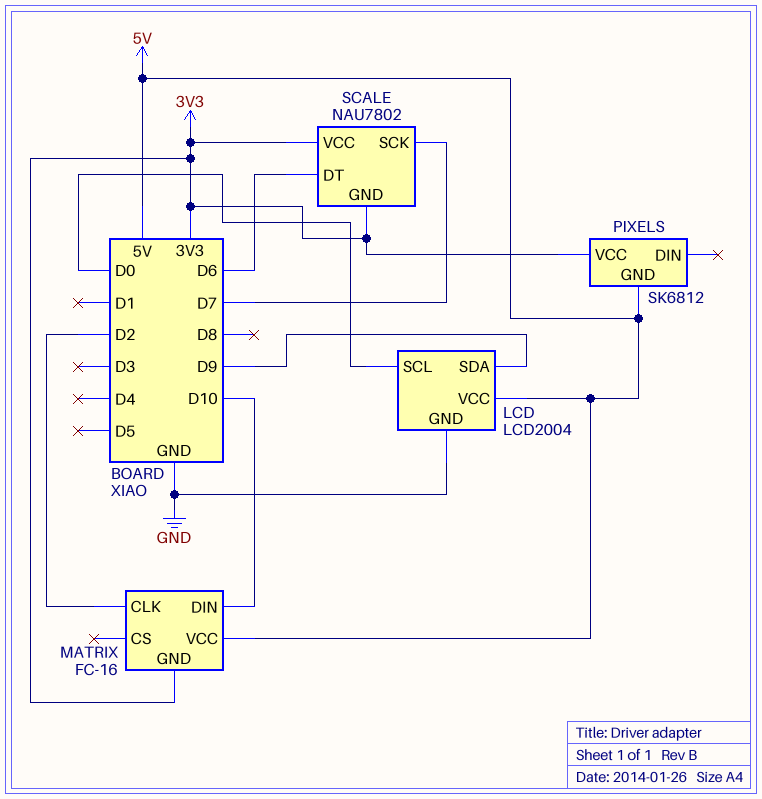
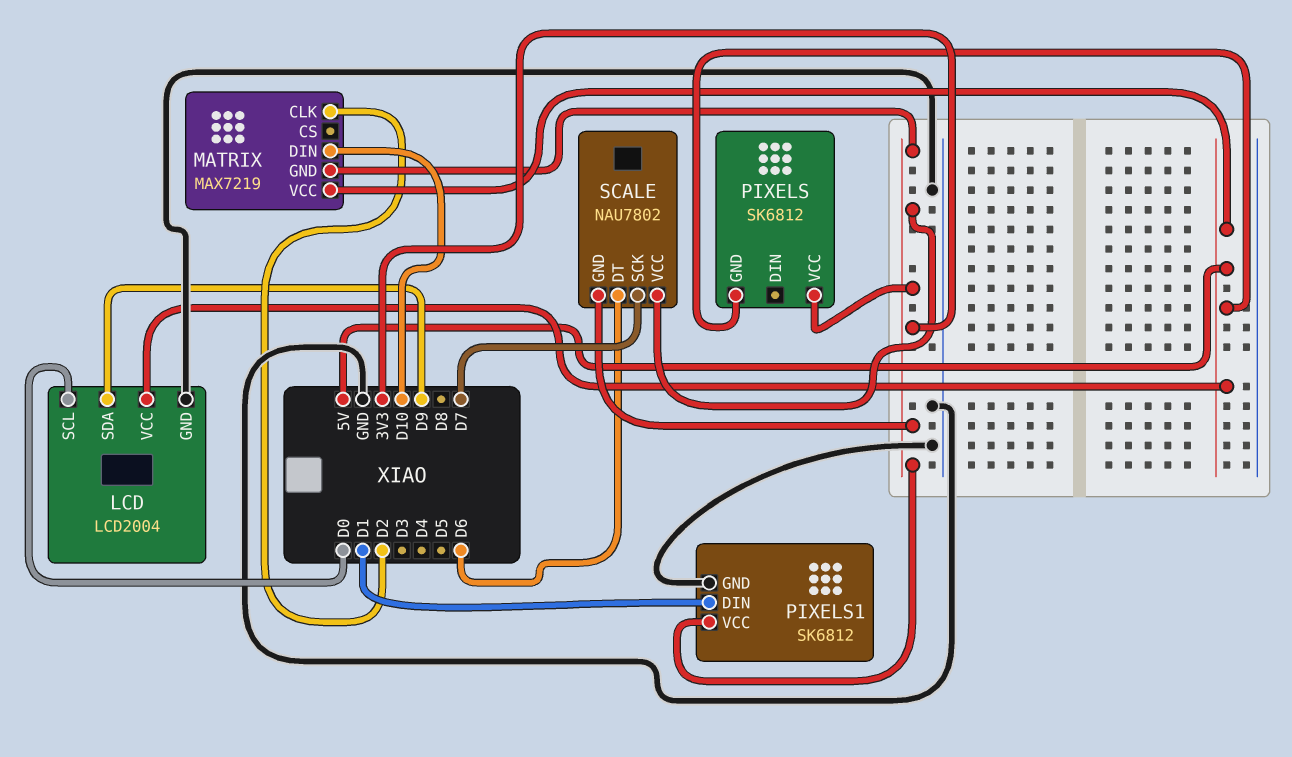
MATRIX: FC-16 -> MAX7219
PIXELS1: none -> SK6812
PIXELS1 pin DIN: none -> D1
PIXELS1 pin GND: none -> GND
PIXELS1 pin VCC: none -> 3V3

